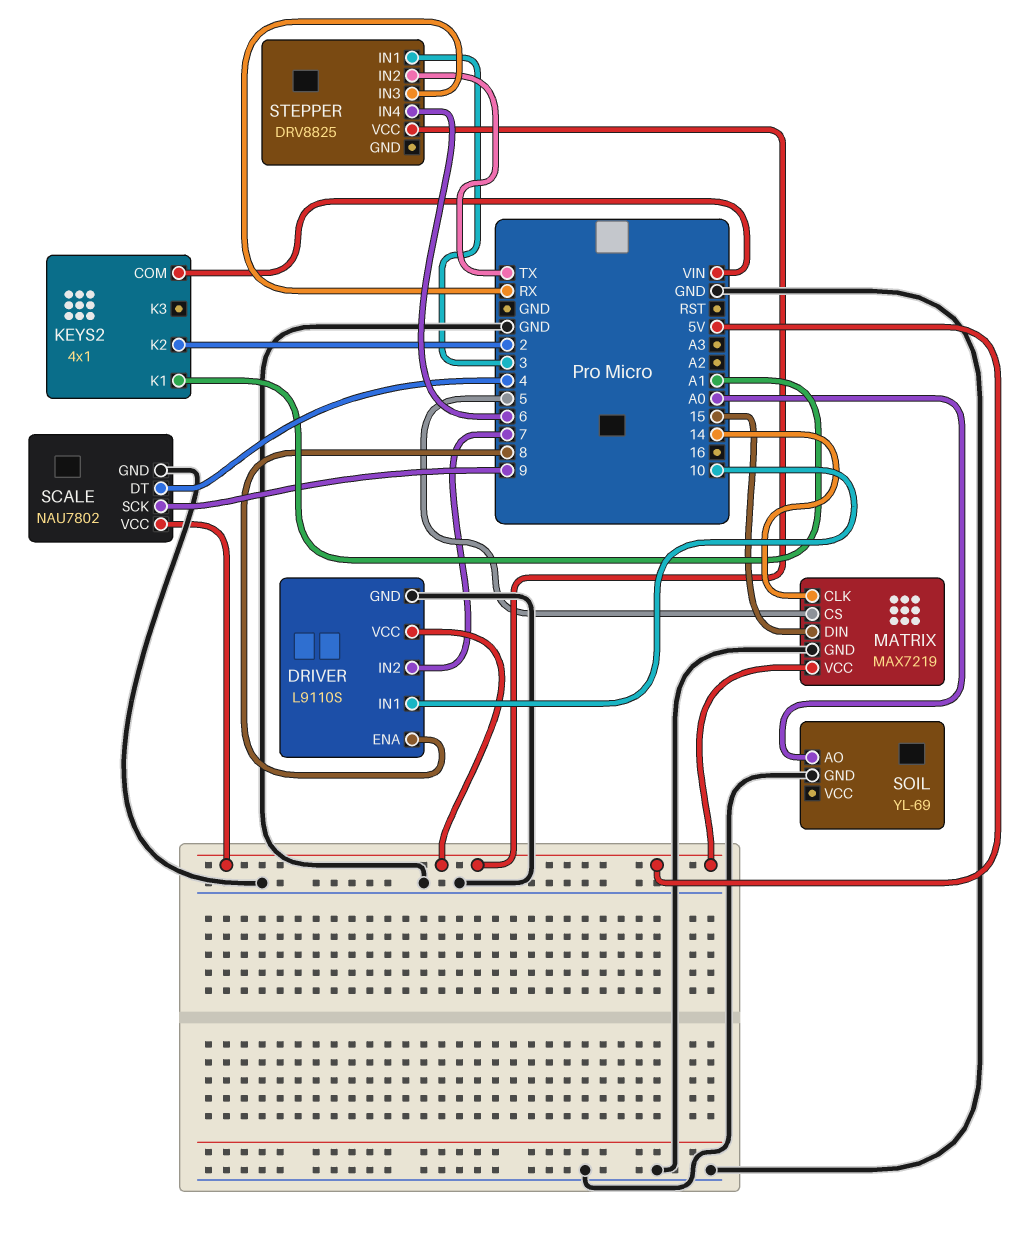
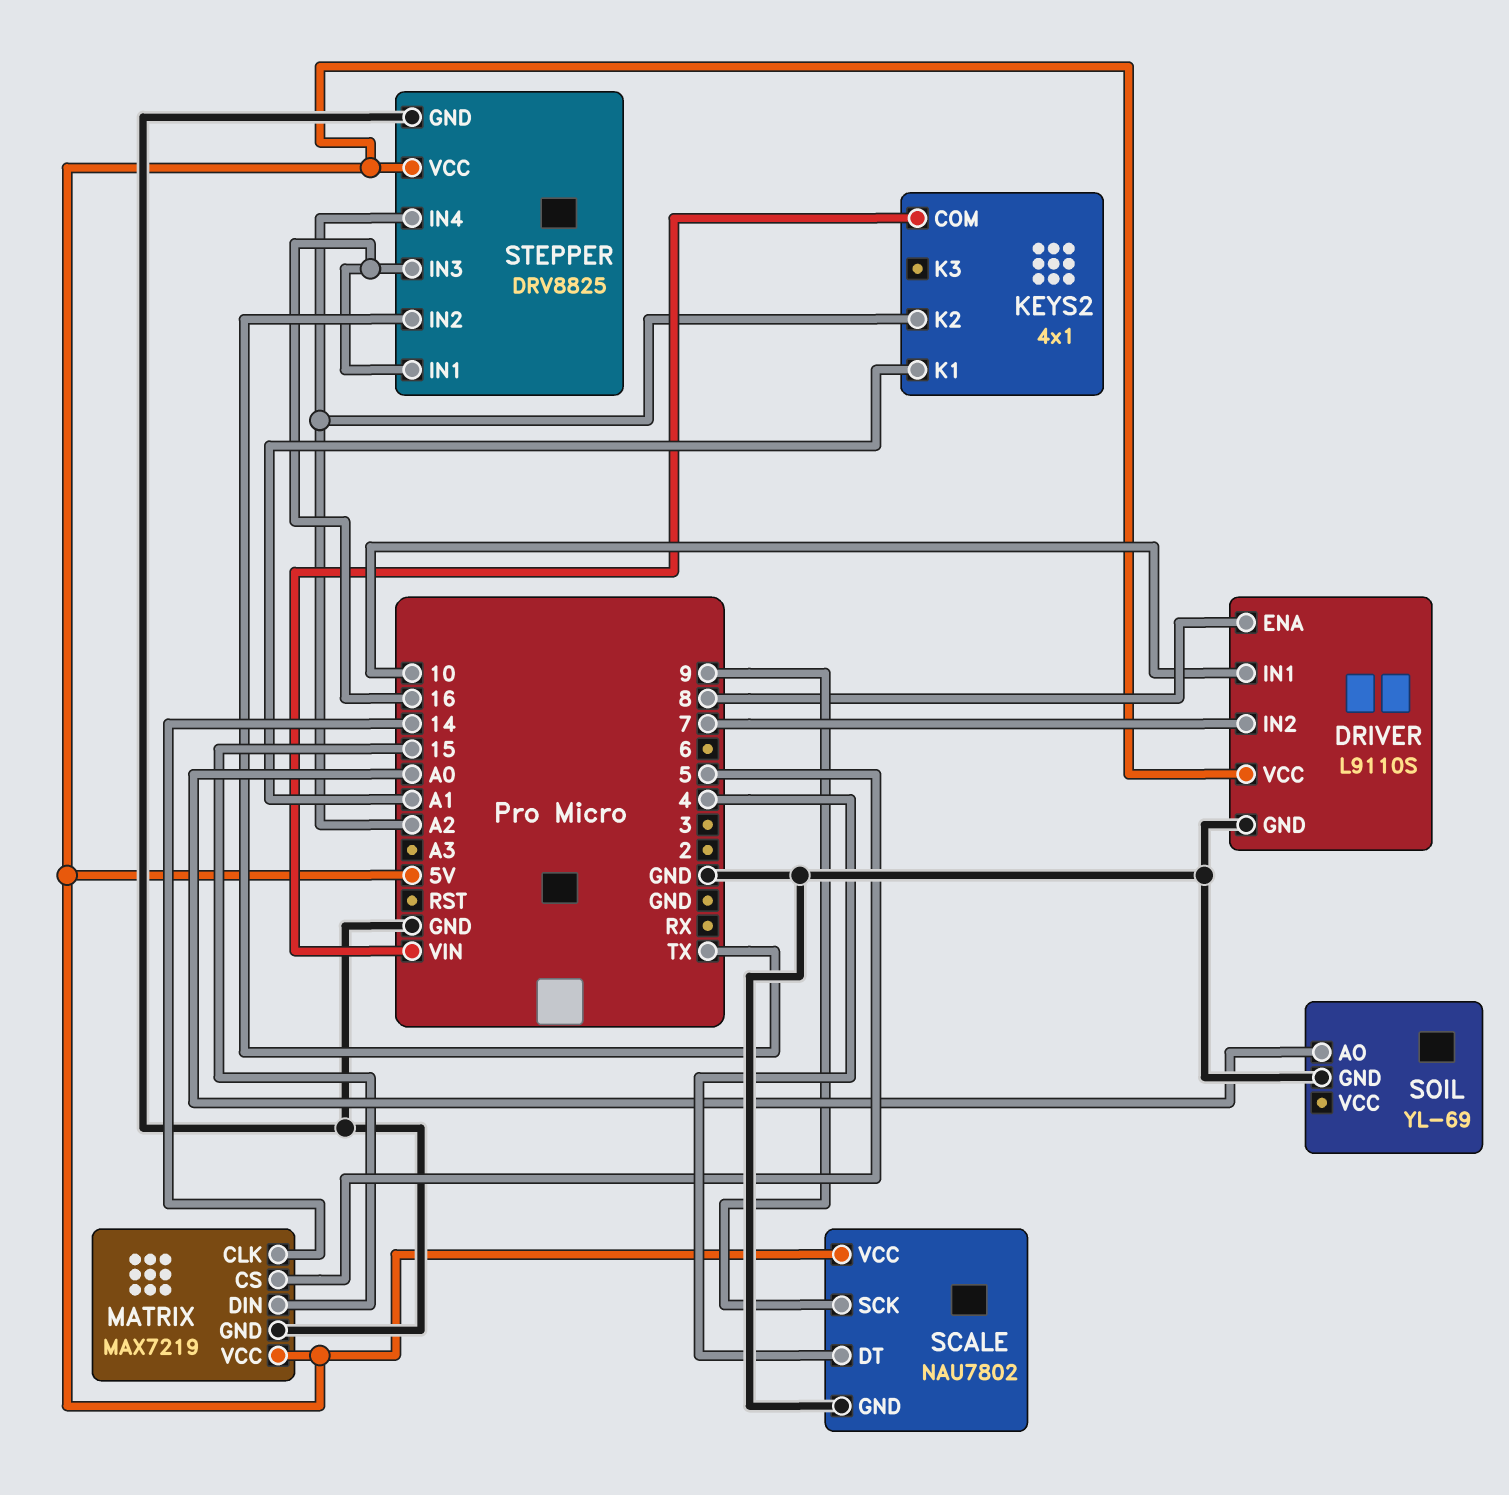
KEYS2 pin K2: 2 -> A2
STEPPER pin GND: none -> GND
STEPPER pin IN1: 3 -> 16
STEPPER pin IN3: RX -> 16
STEPPER pin IN4: 6 -> A2

